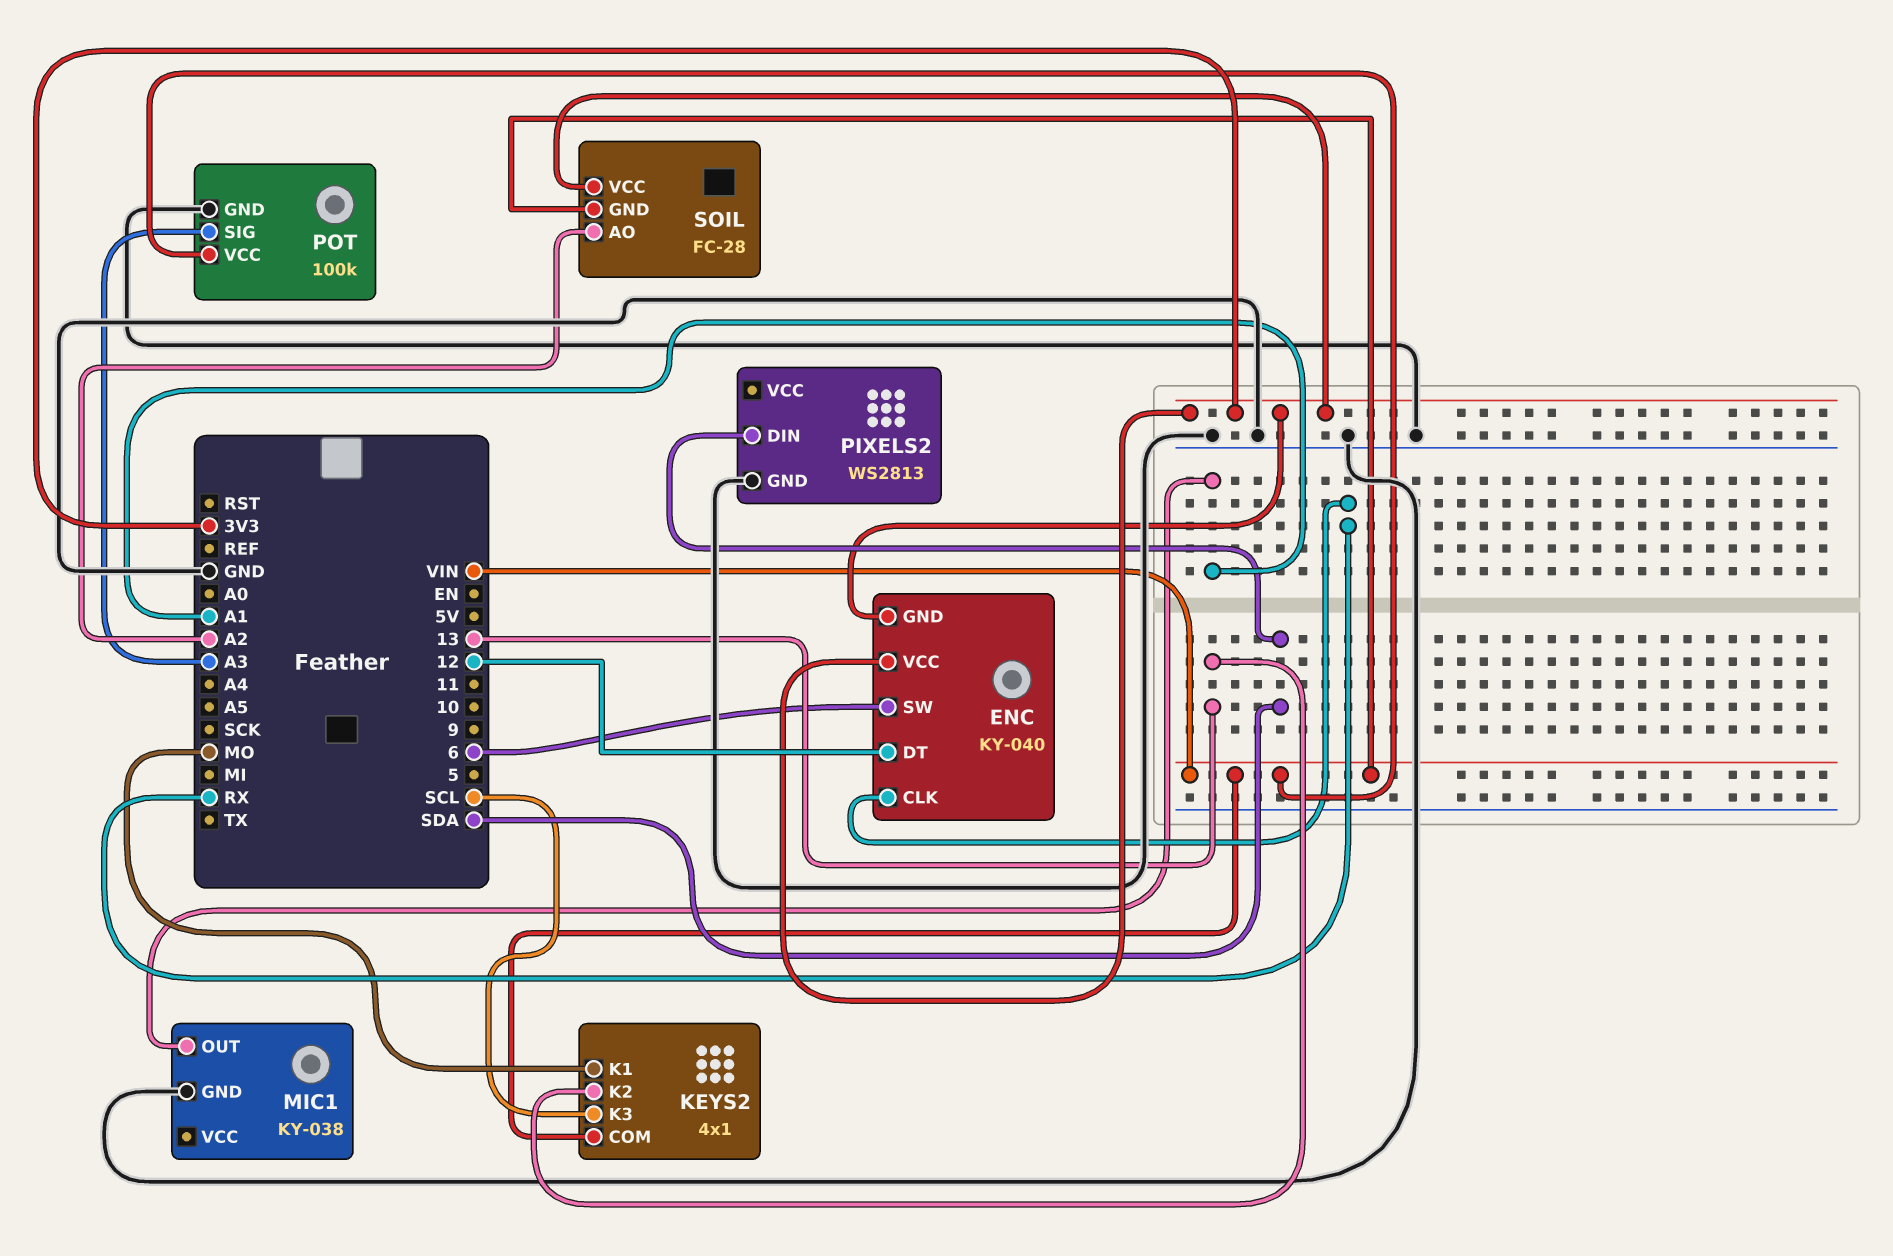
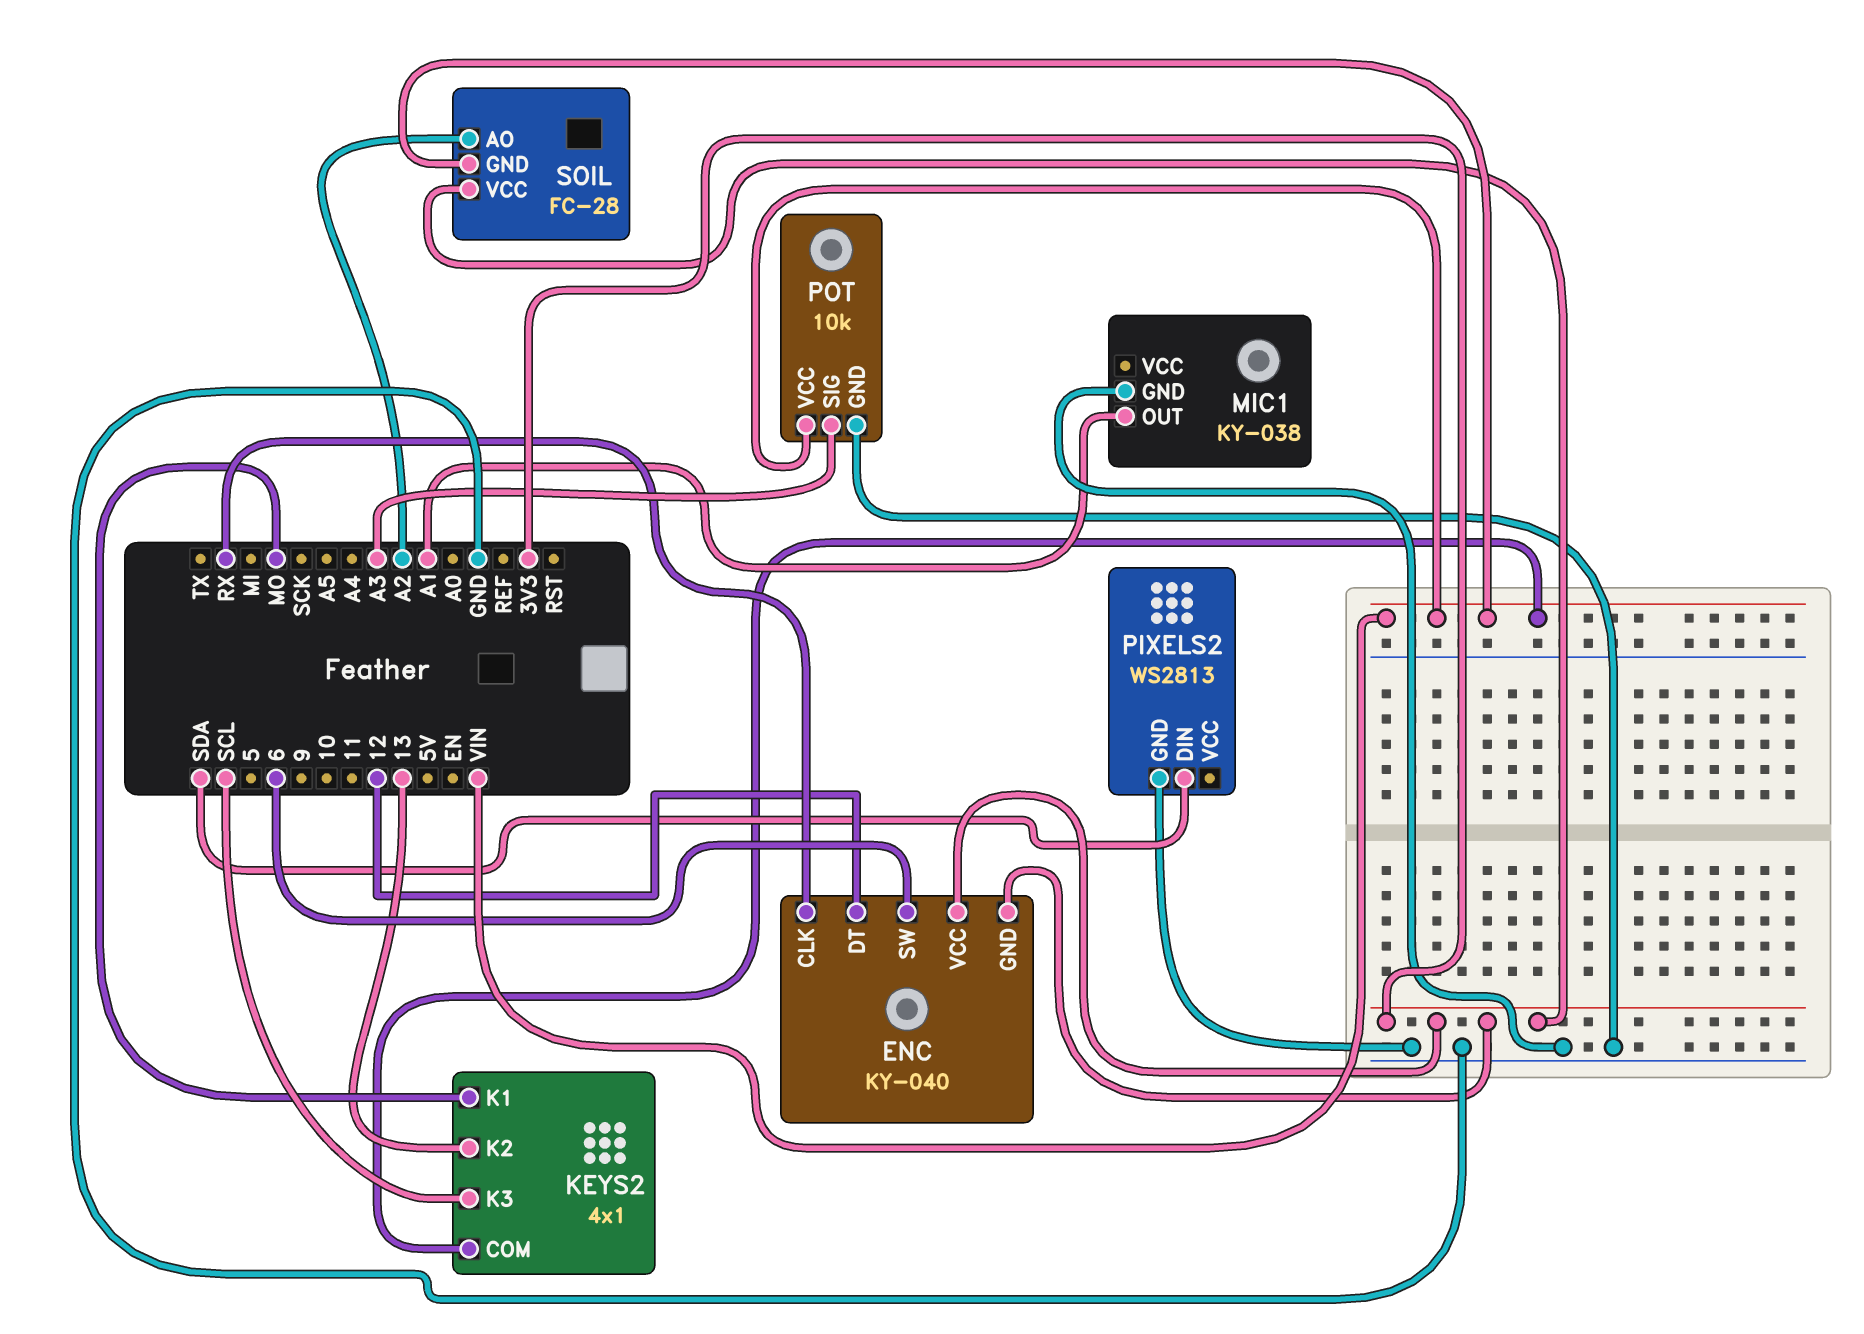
POT: 100k -> 10k

